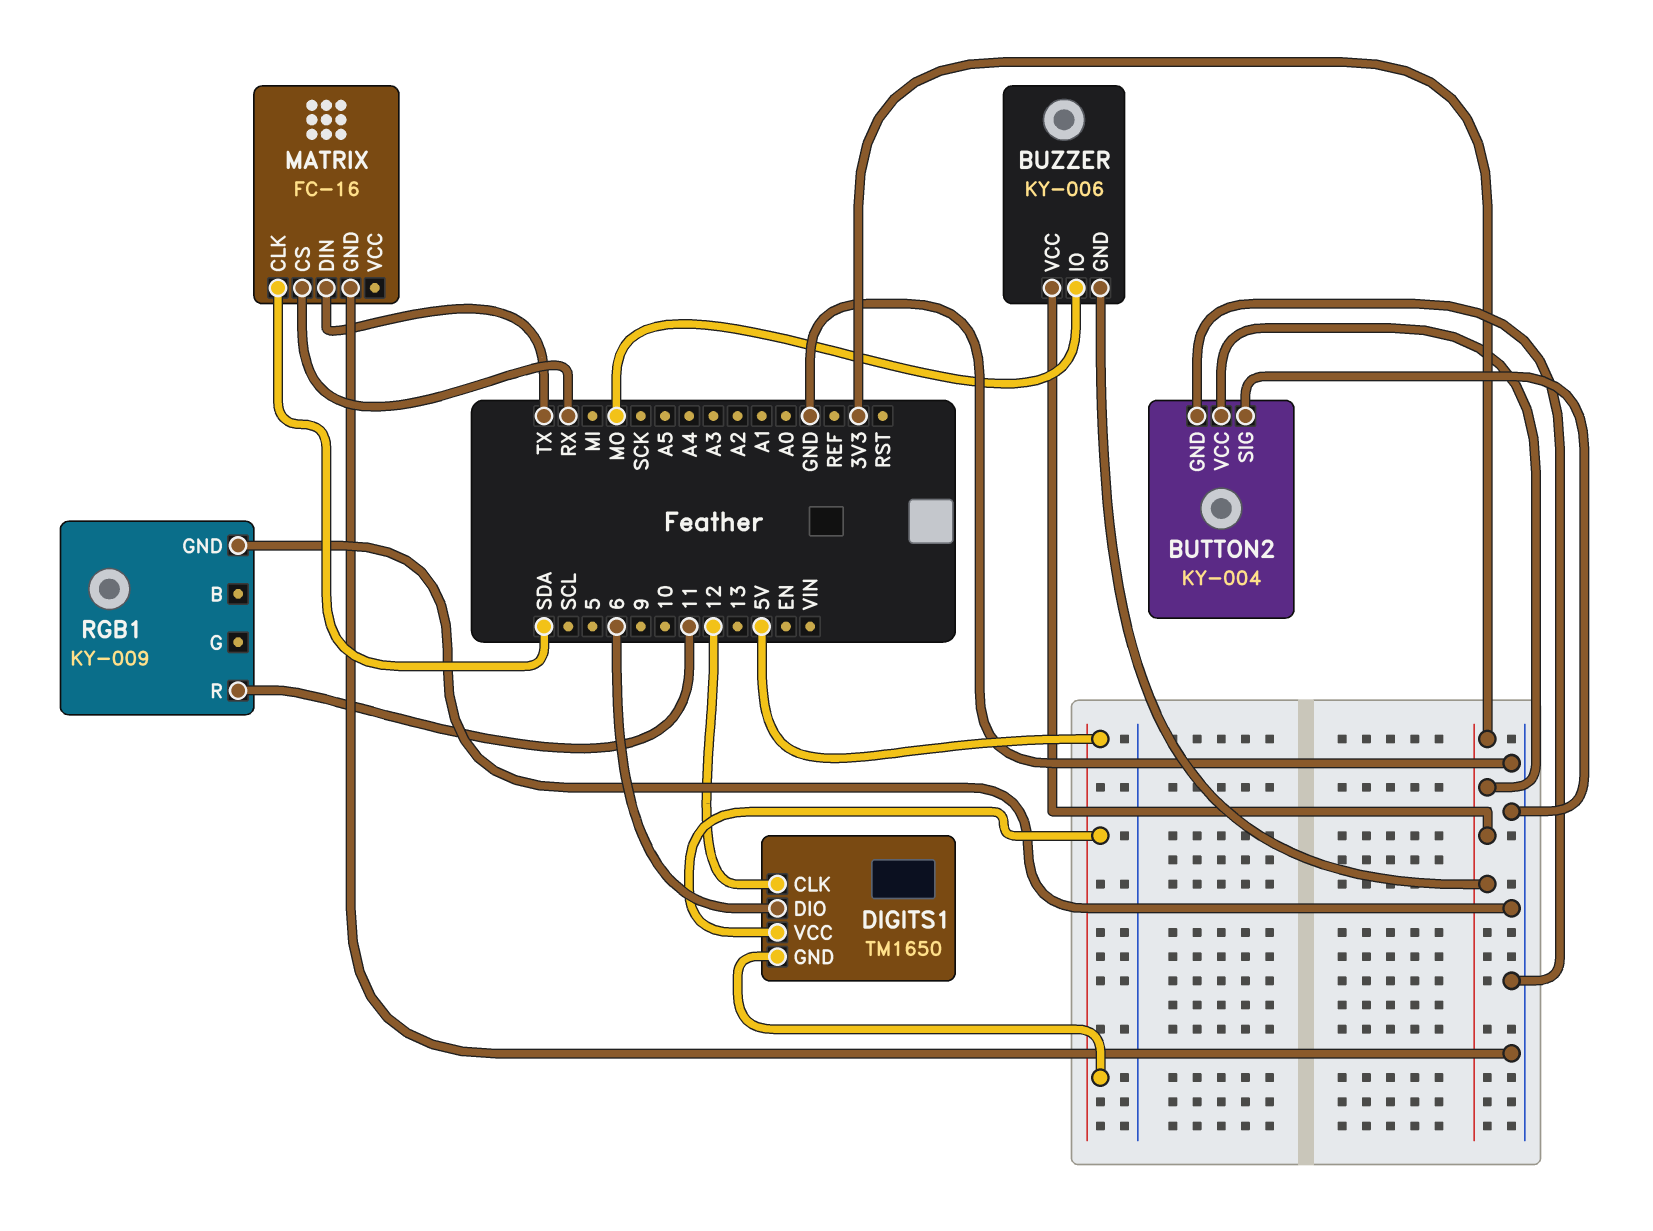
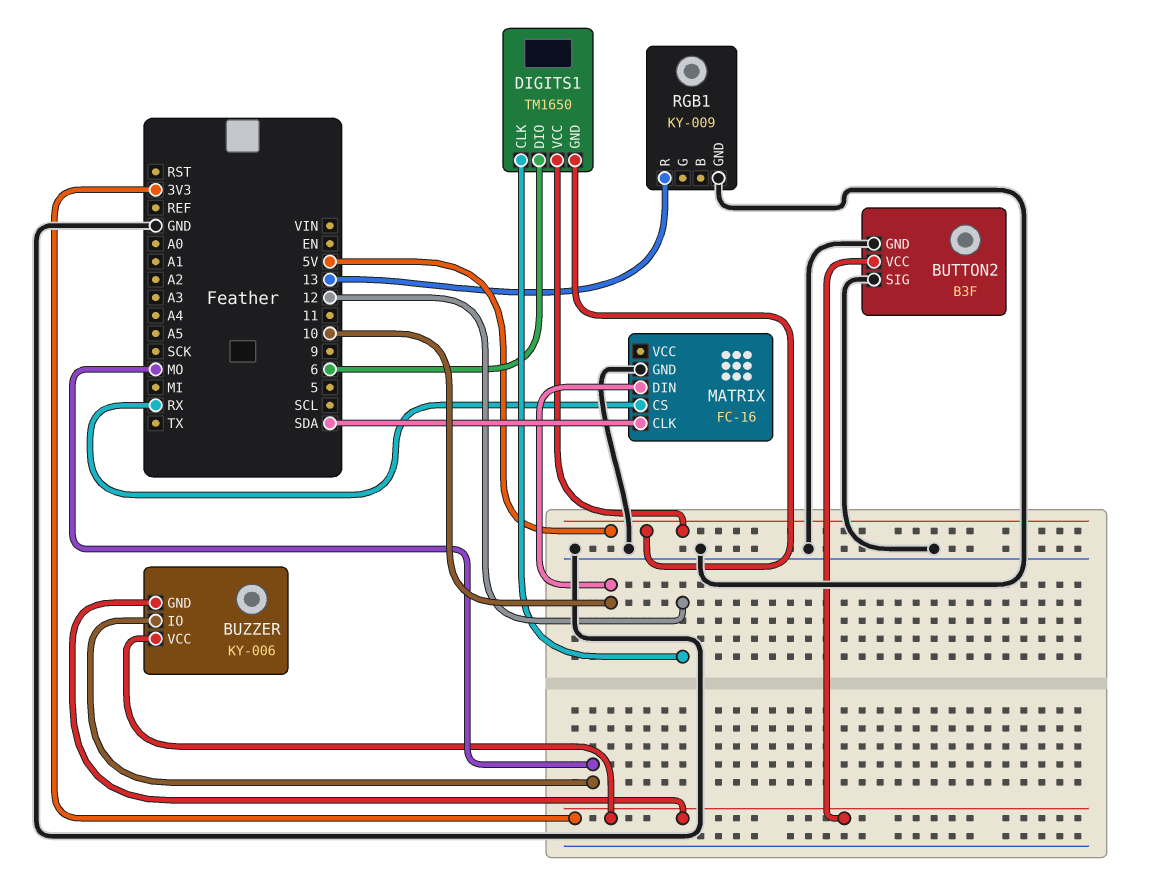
BUTTON2: KY-004 -> B3F
MATRIX pin DIN: TX -> 10
RGB1 pin R: 11 -> 13

